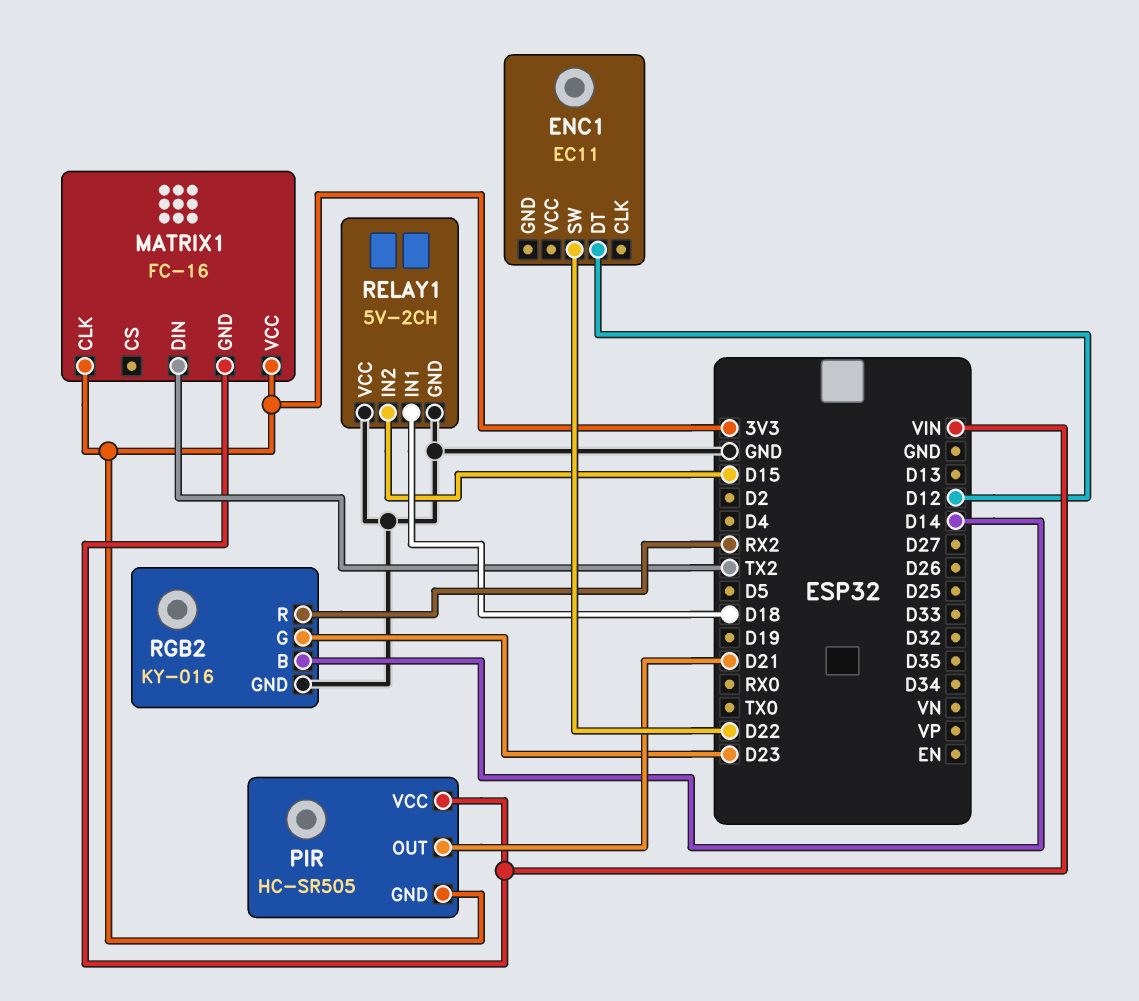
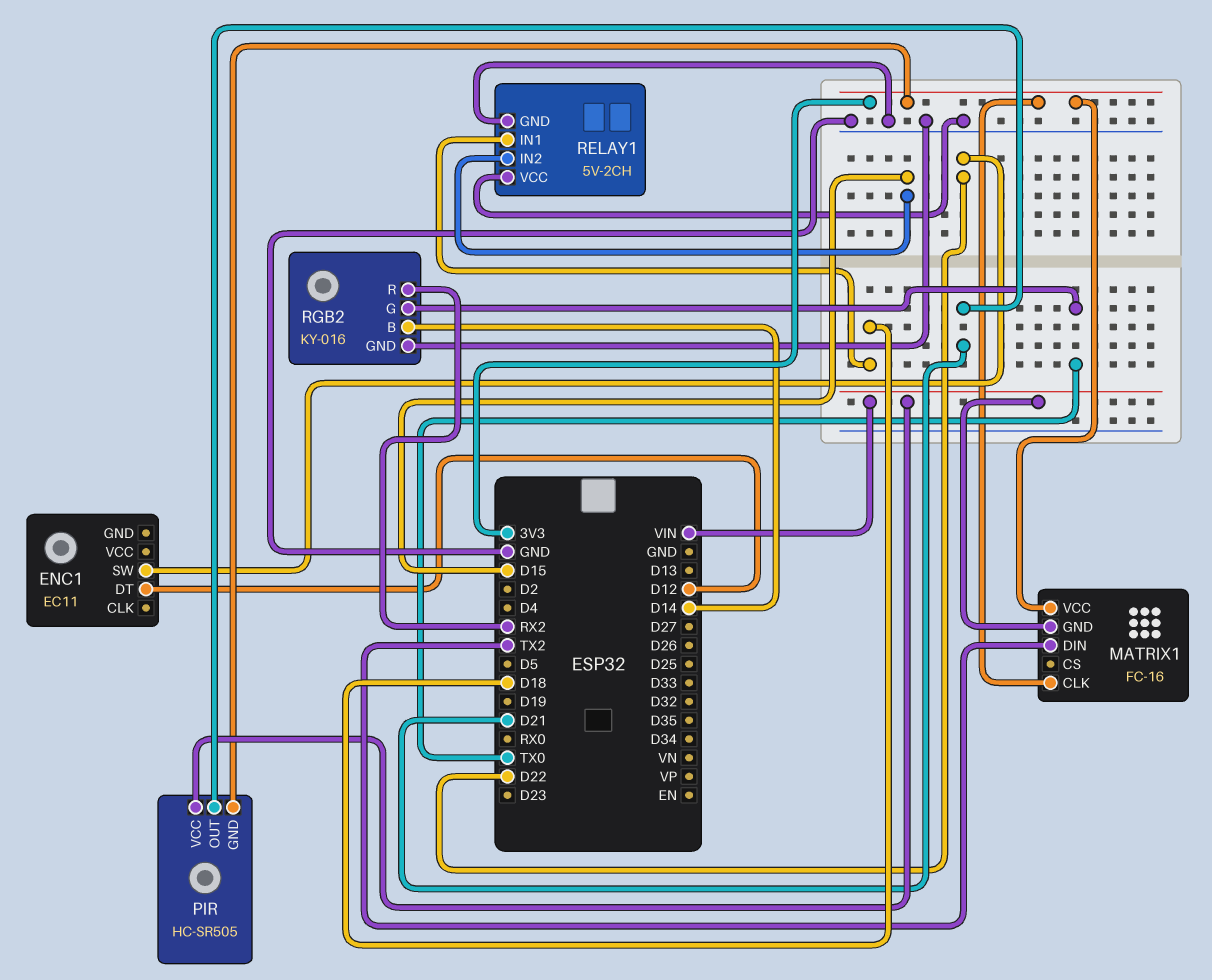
RGB2 pin G: D23 -> TX0

